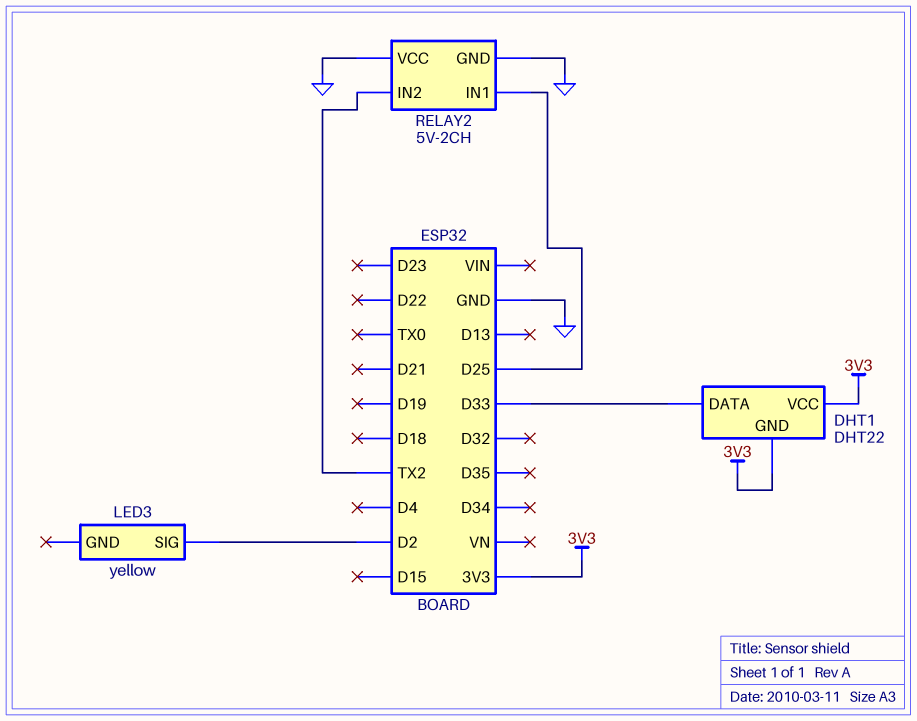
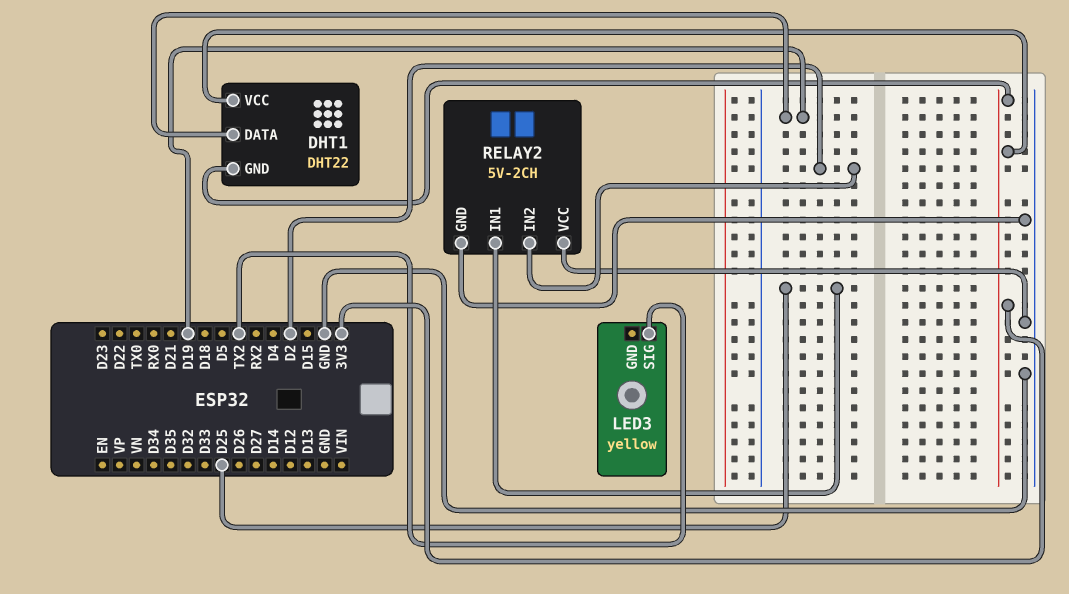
DHT1 pin DATA: D33 -> D19
LED3 pin SIG: D2 -> TX2
RELAY2 pin IN2: TX2 -> D2

